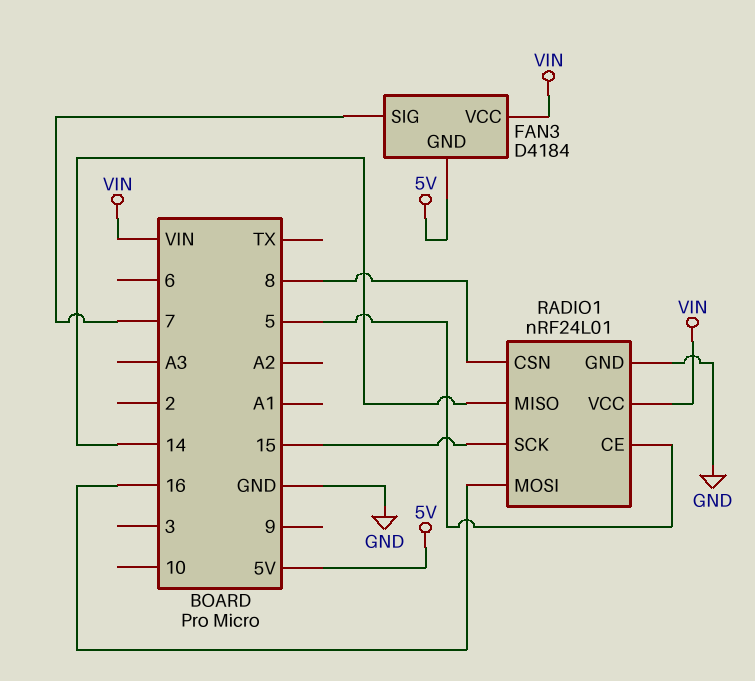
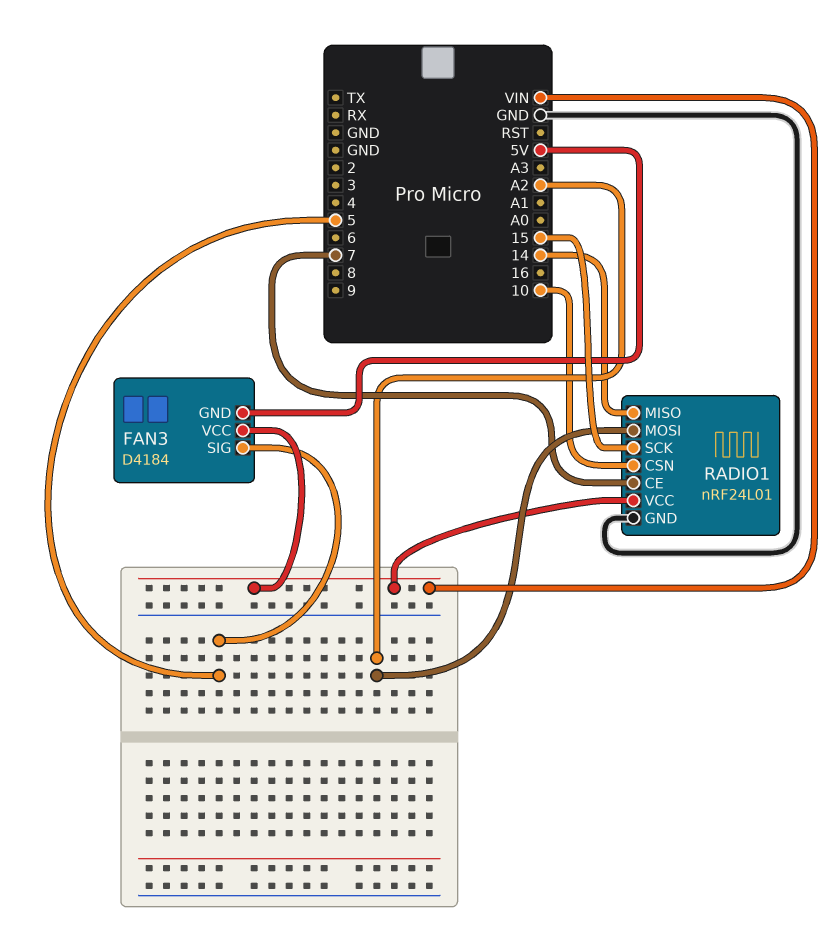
FAN3 pin SIG: 7 -> 5
RADIO1 pin CE: 5 -> 7
RADIO1 pin CSN: 8 -> 10
RADIO1 pin MOSI: 16 -> A2

